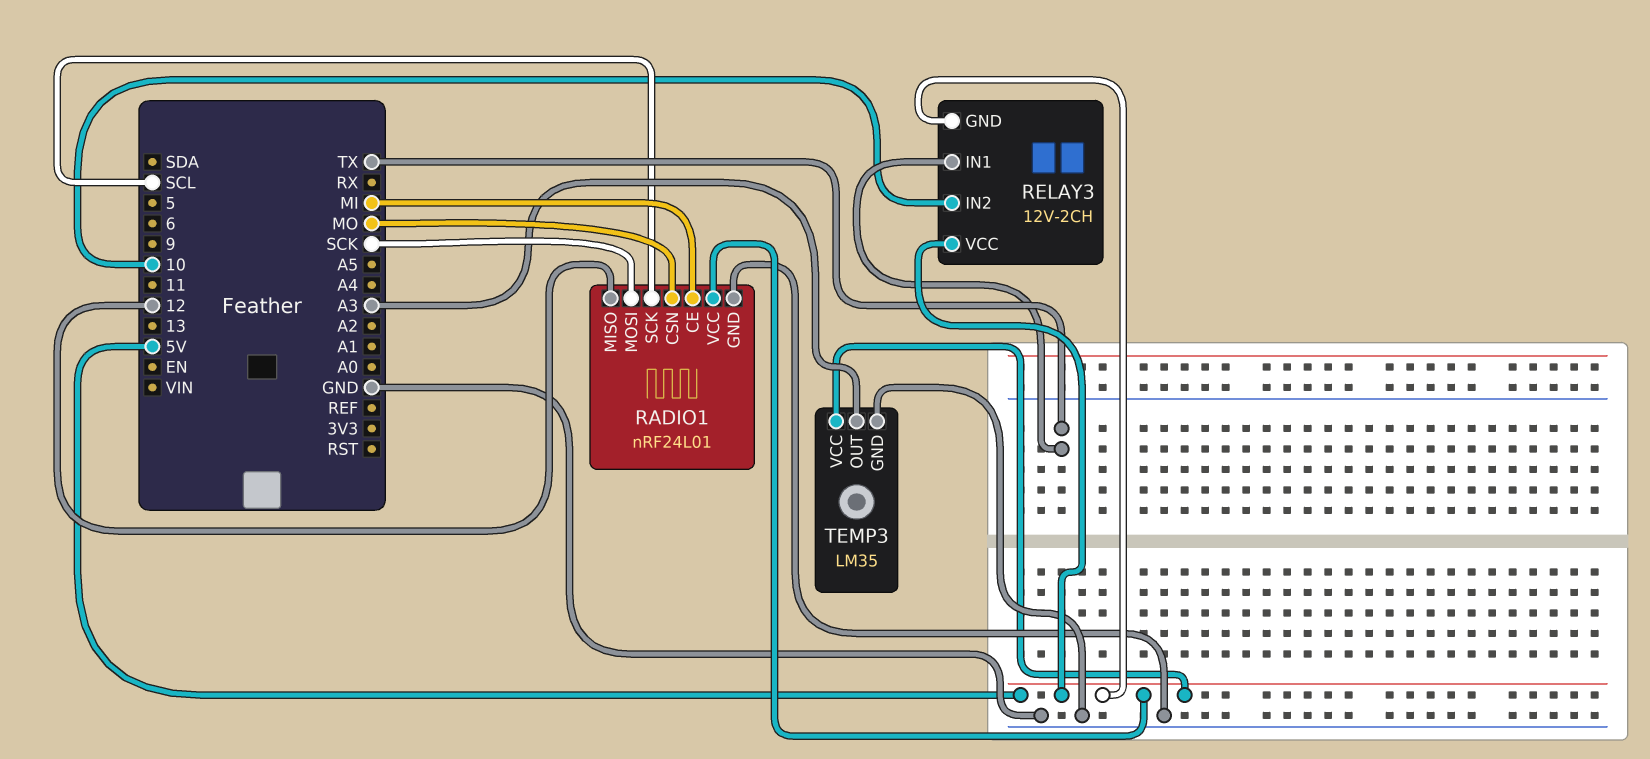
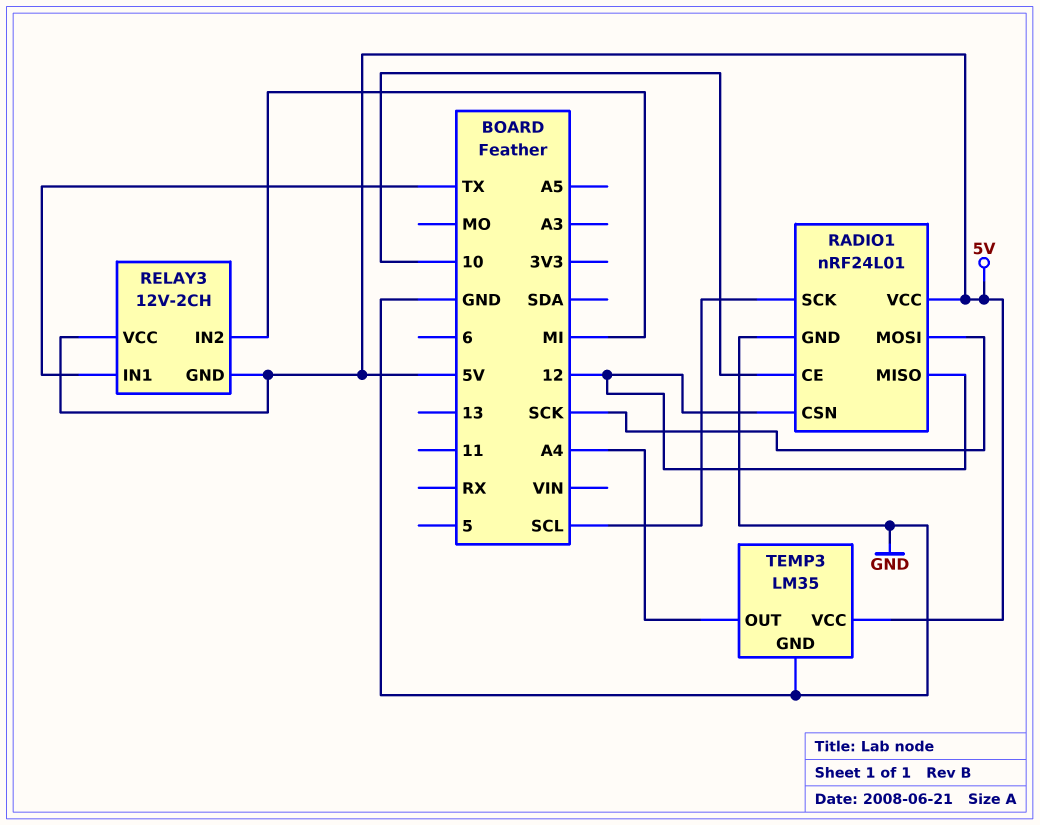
RADIO1 pin CE: MI -> 10
RADIO1 pin CSN: MO -> 12
RELAY3 pin IN2: 10 -> MI
TEMP3 pin OUT: A3 -> A4

